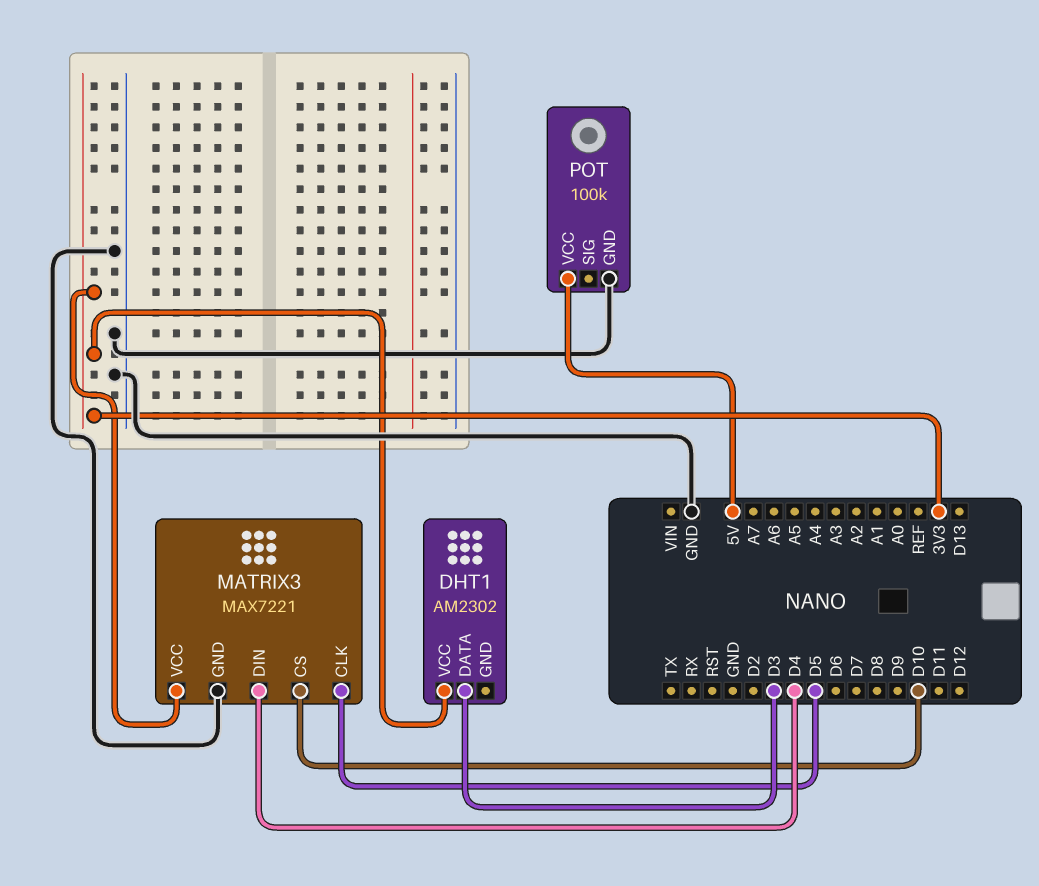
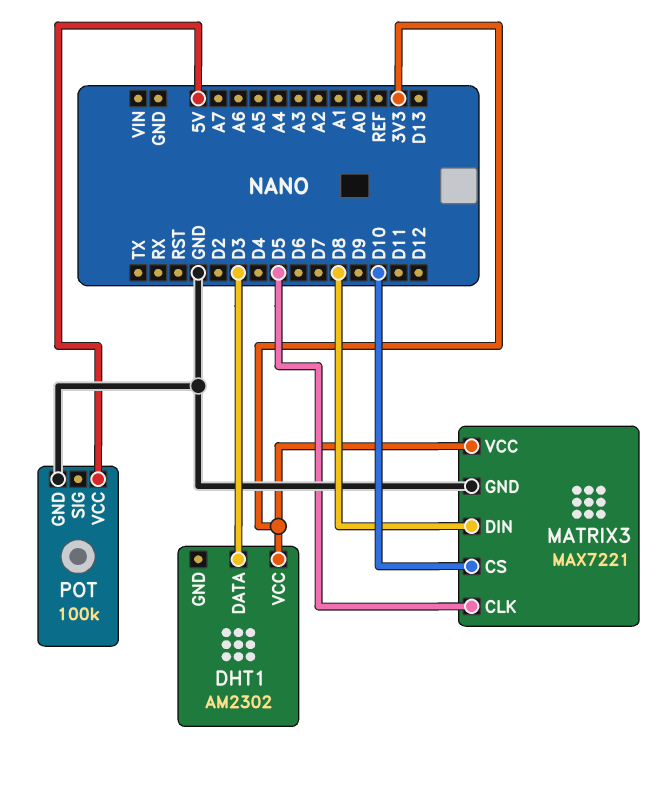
MATRIX3 pin DIN: D4 -> D8

